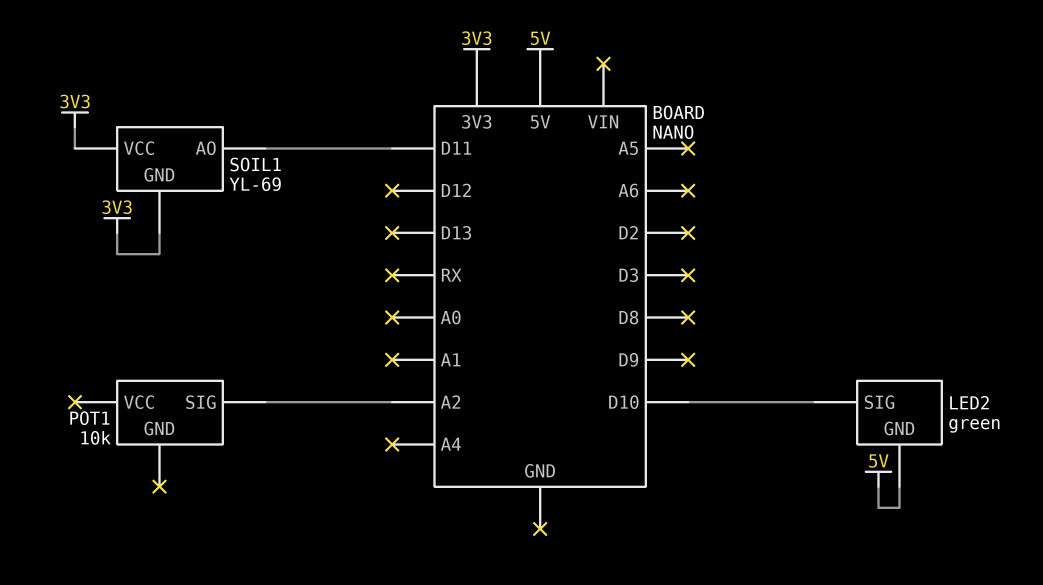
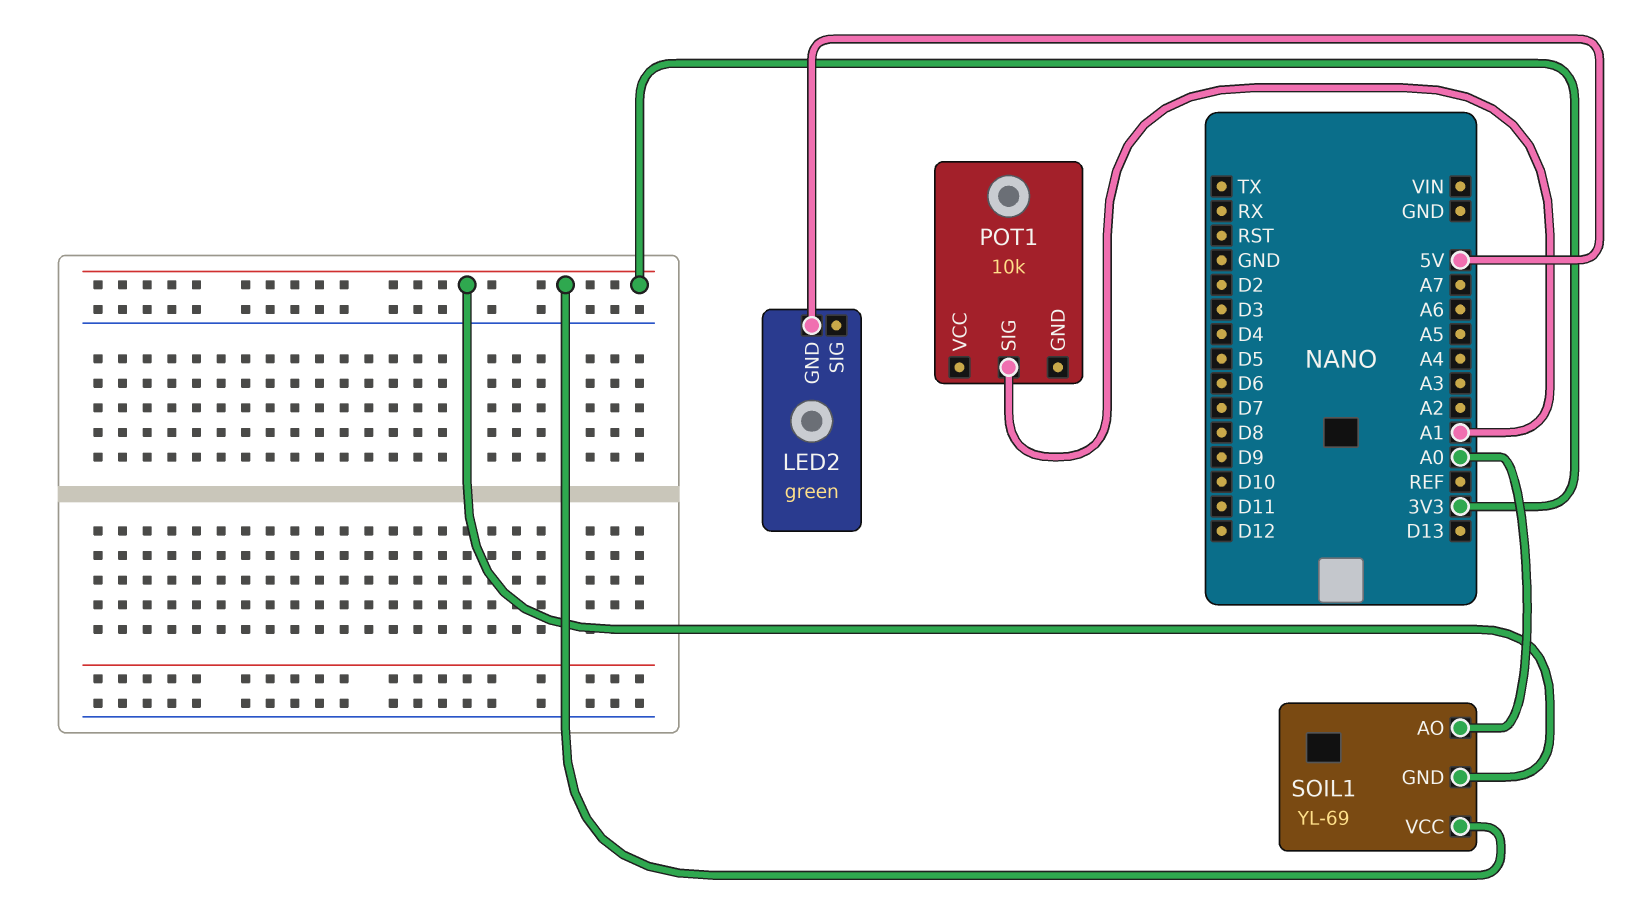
LED2 pin SIG: D10 -> none
POT1 pin SIG: A2 -> A1
SOIL1 pin AO: D11 -> A0

